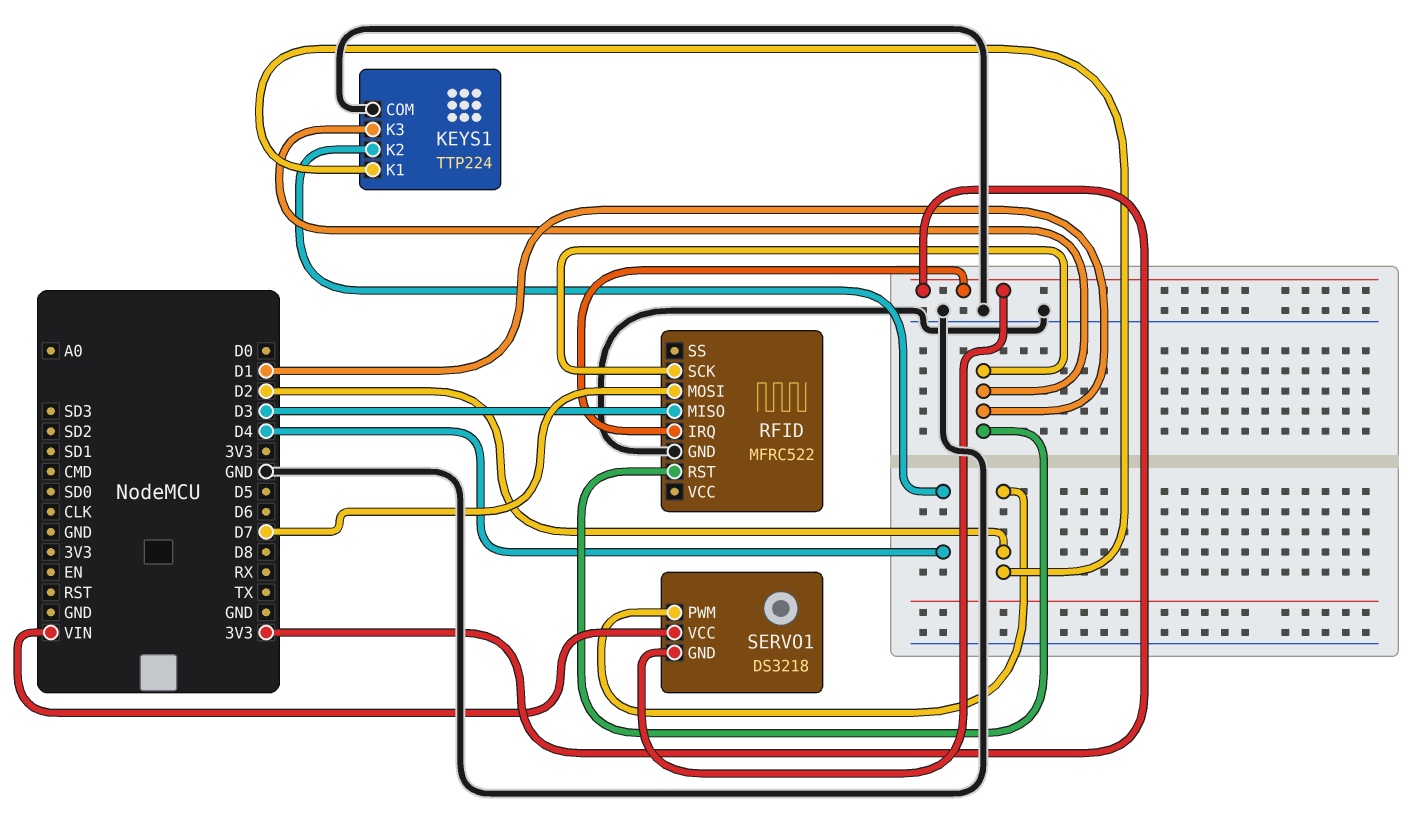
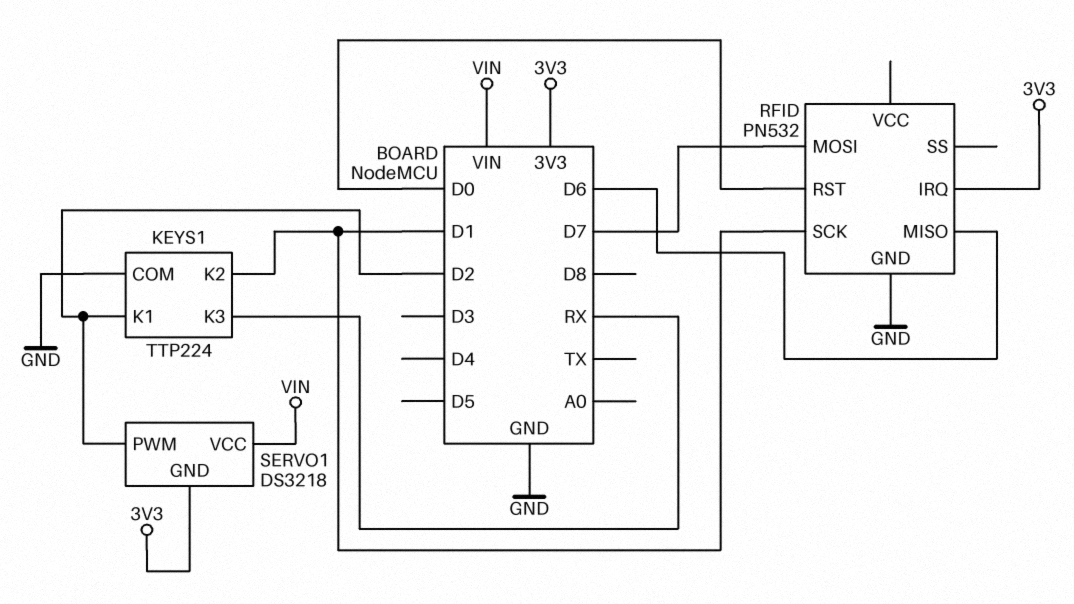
KEYS1 pin K2: D4 -> D1
KEYS1 pin K3: D1 -> RX
RFID: MFRC522 -> PN532
RFID pin MISO: D3 -> D6
RFID pin RST: D1 -> D0

